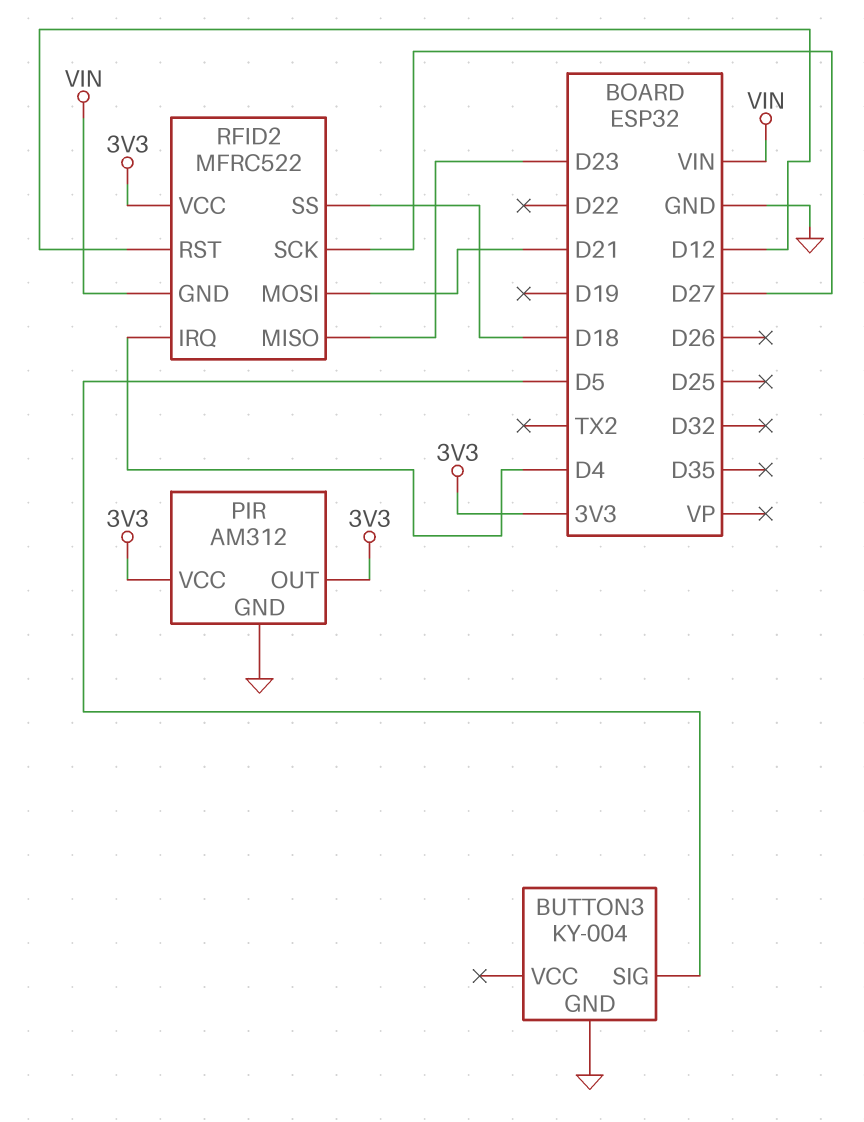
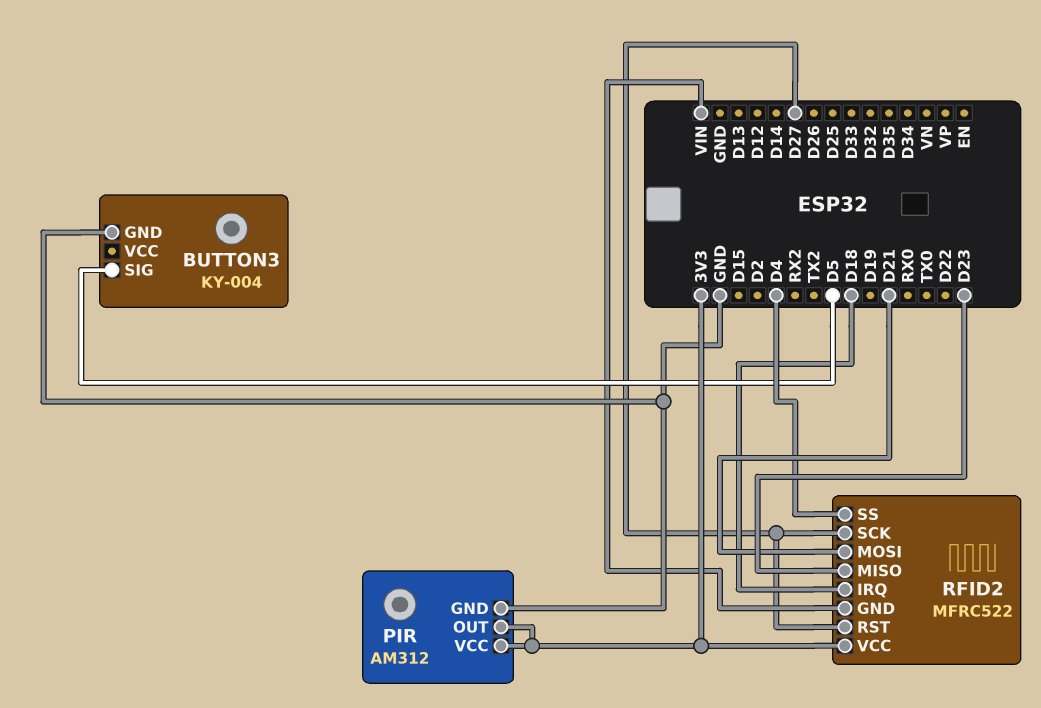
RFID2 pin IRQ: D4 -> D18
RFID2 pin RST: D12 -> D27
RFID2 pin SS: D18 -> D4

